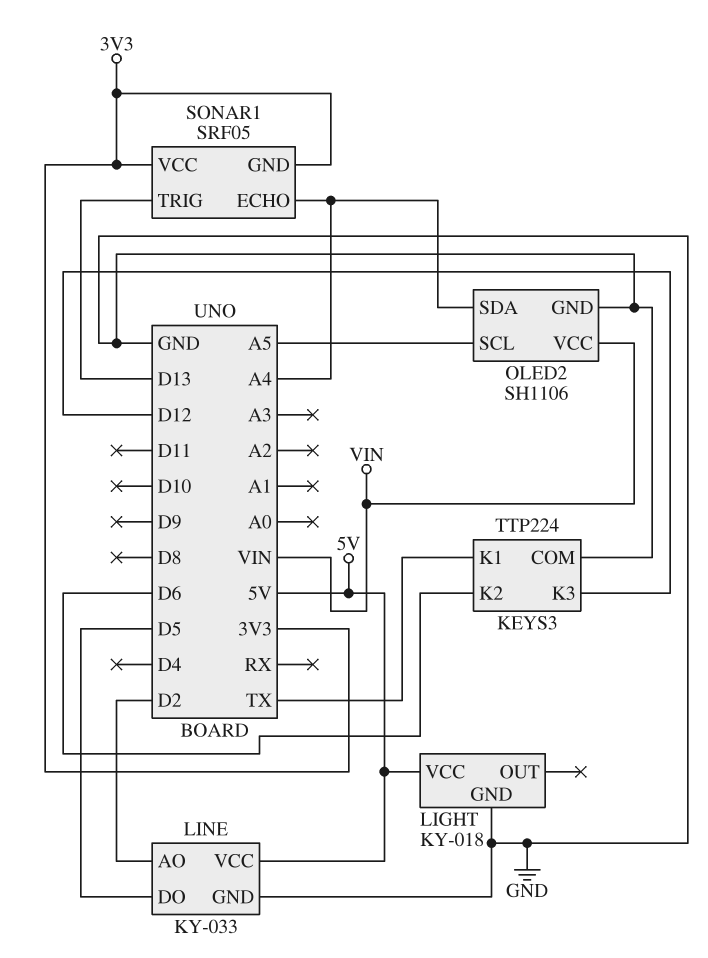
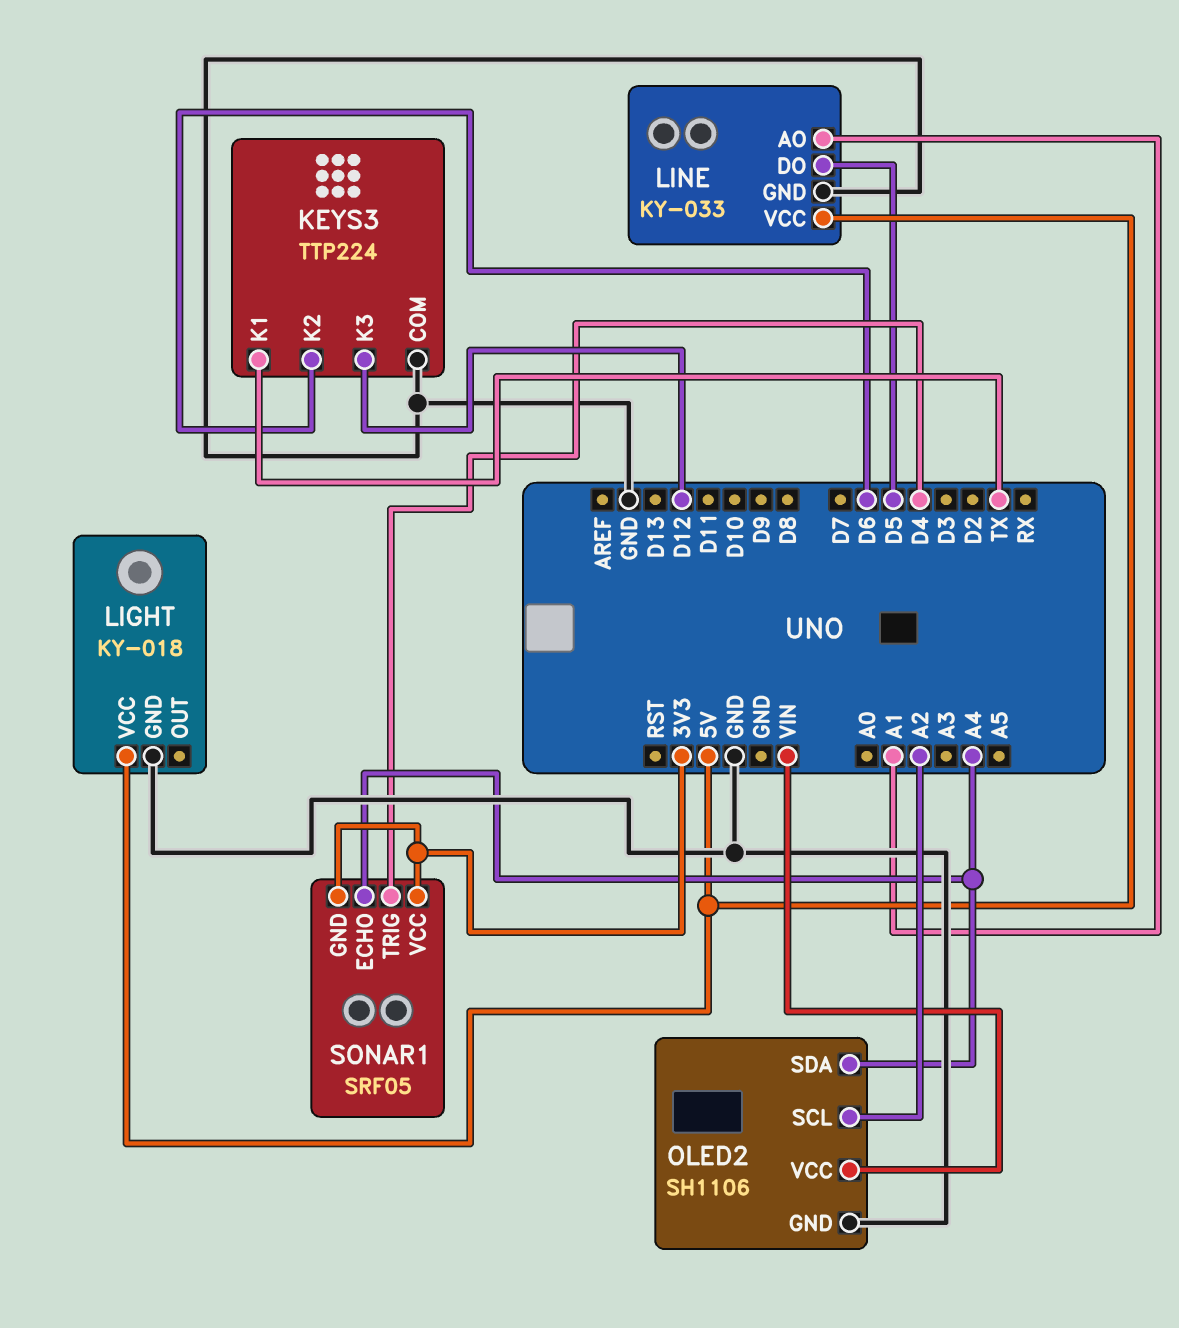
LINE pin AO: D2 -> A1
OLED2 pin SCL: A5 -> A2
SONAR1 pin TRIG: D13 -> D4

